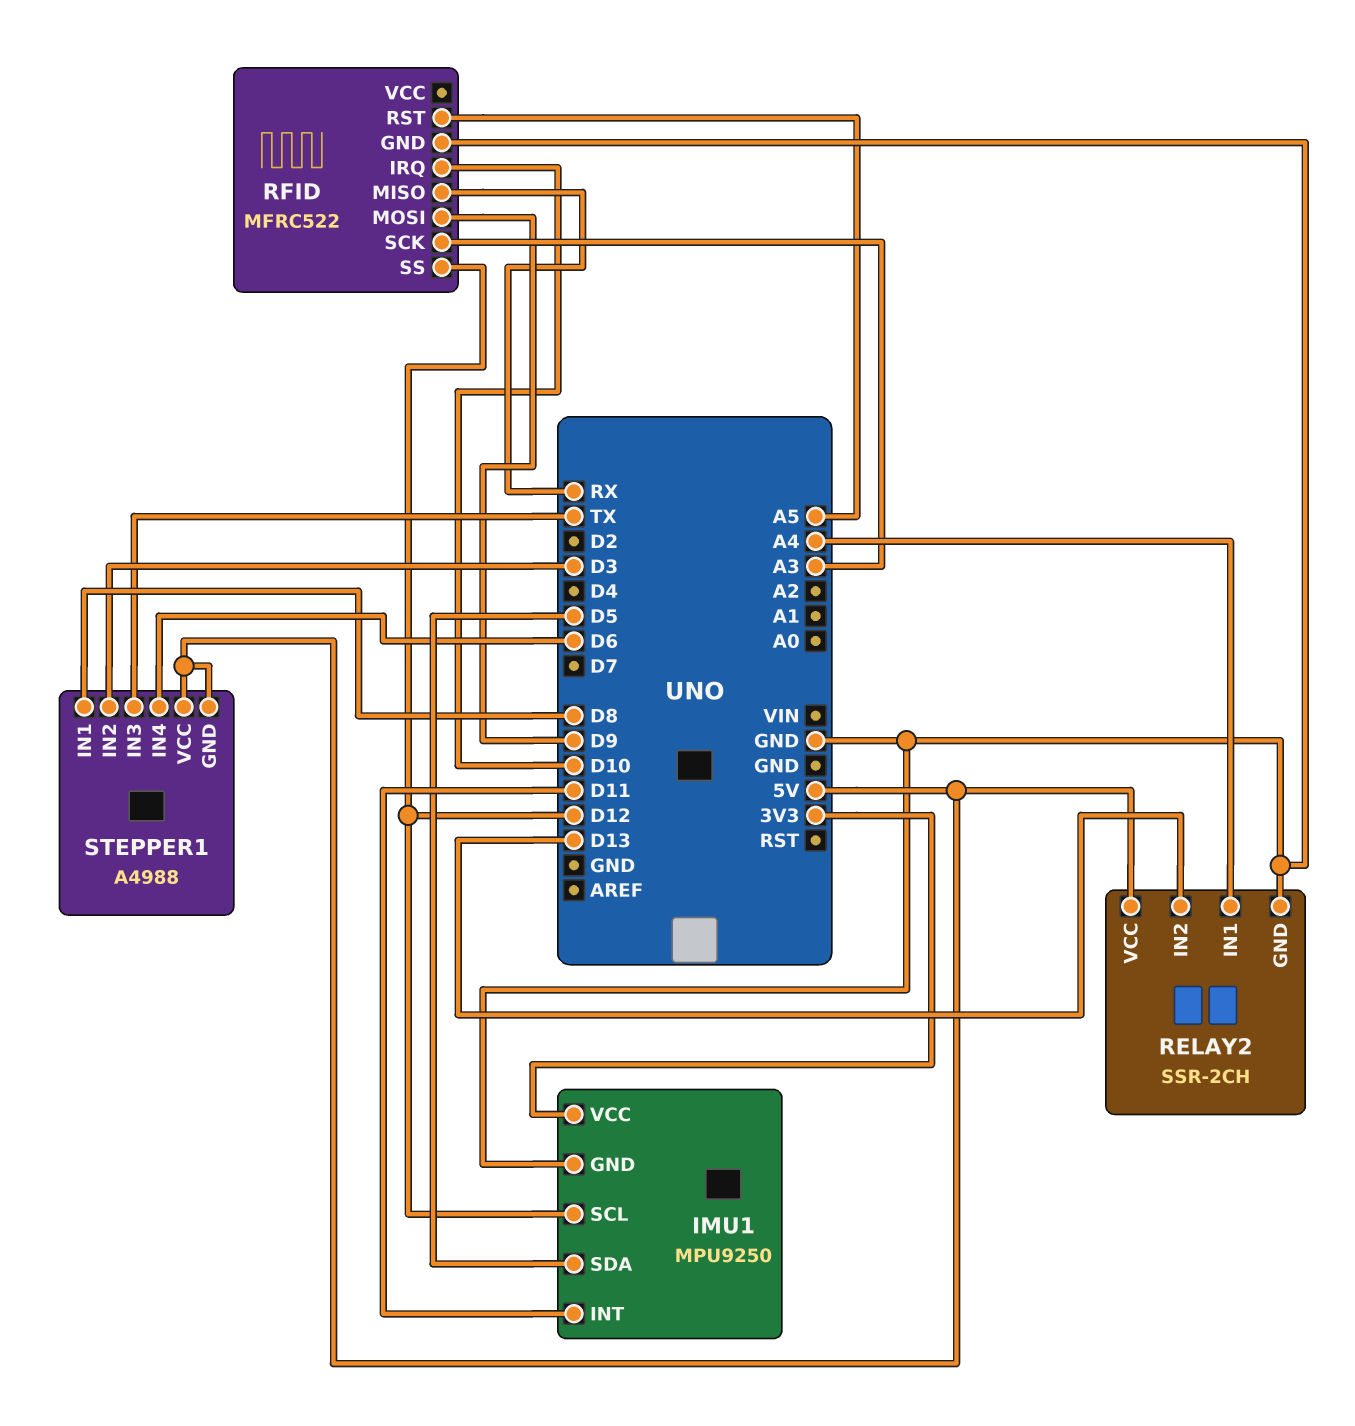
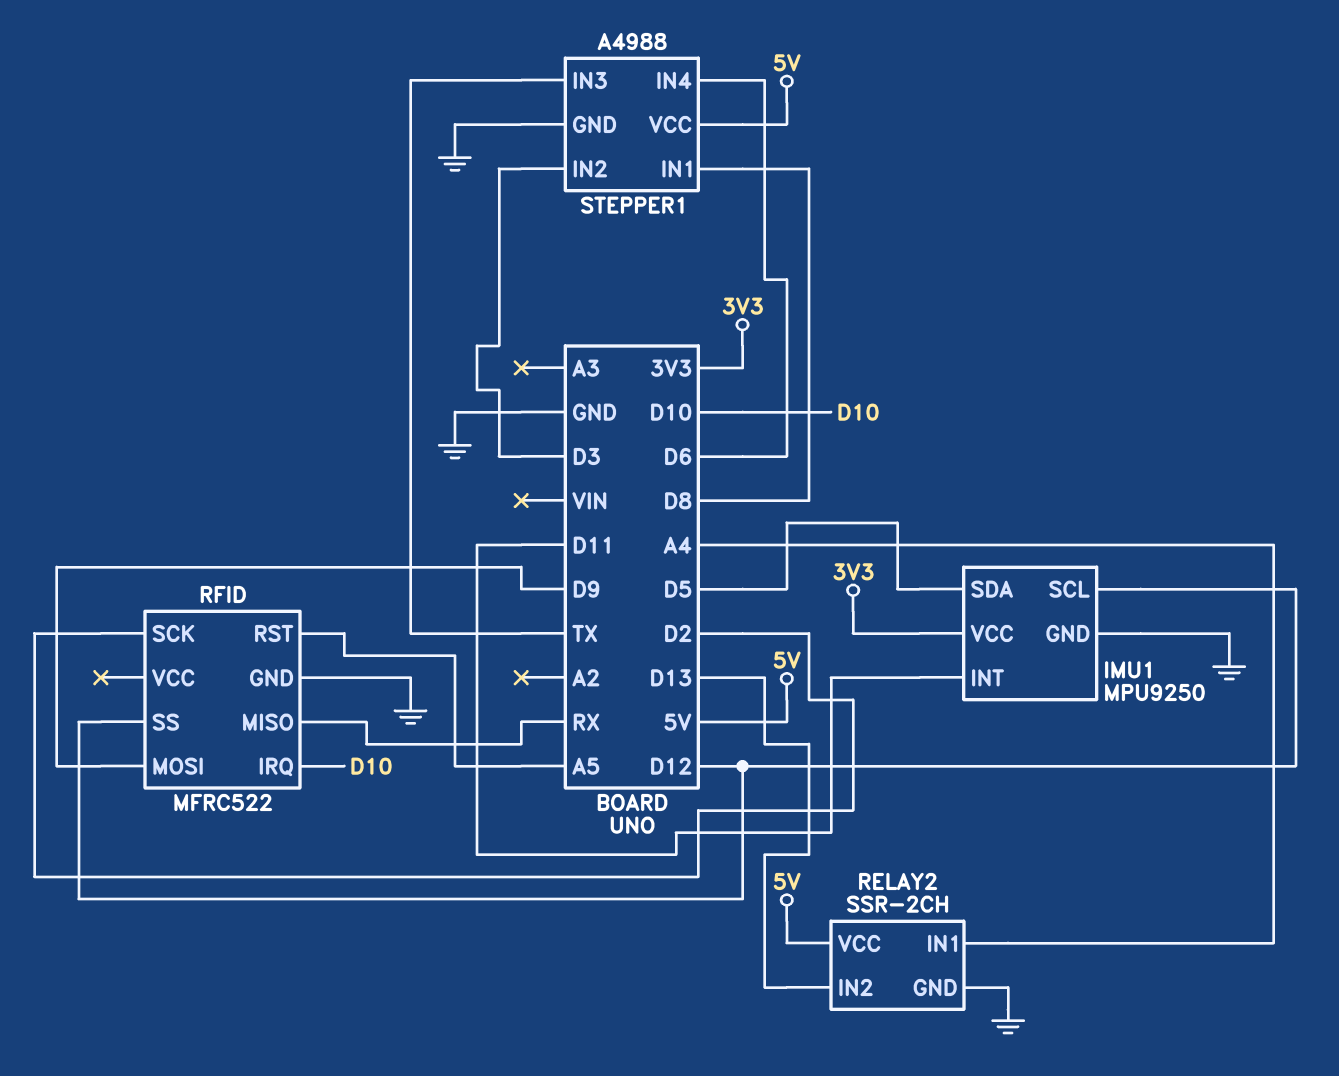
RFID pin SCK: A3 -> D2
STEPPER1 pin GND: 5V -> GND

